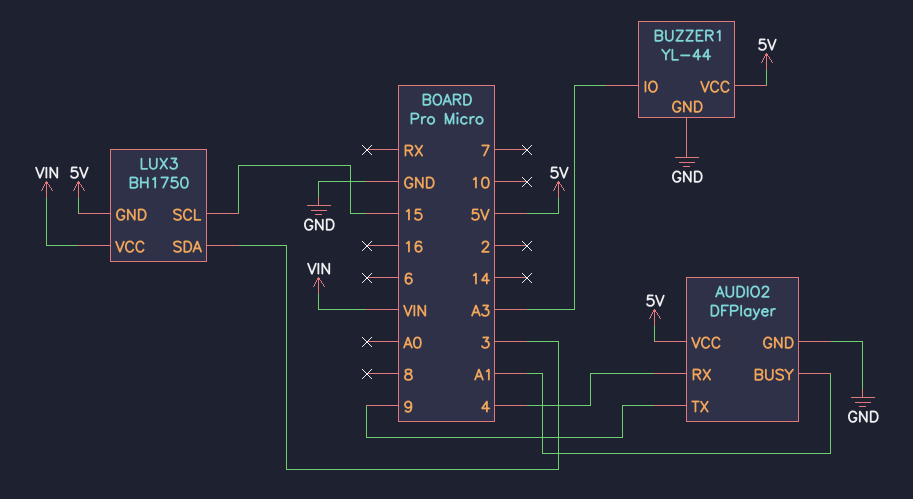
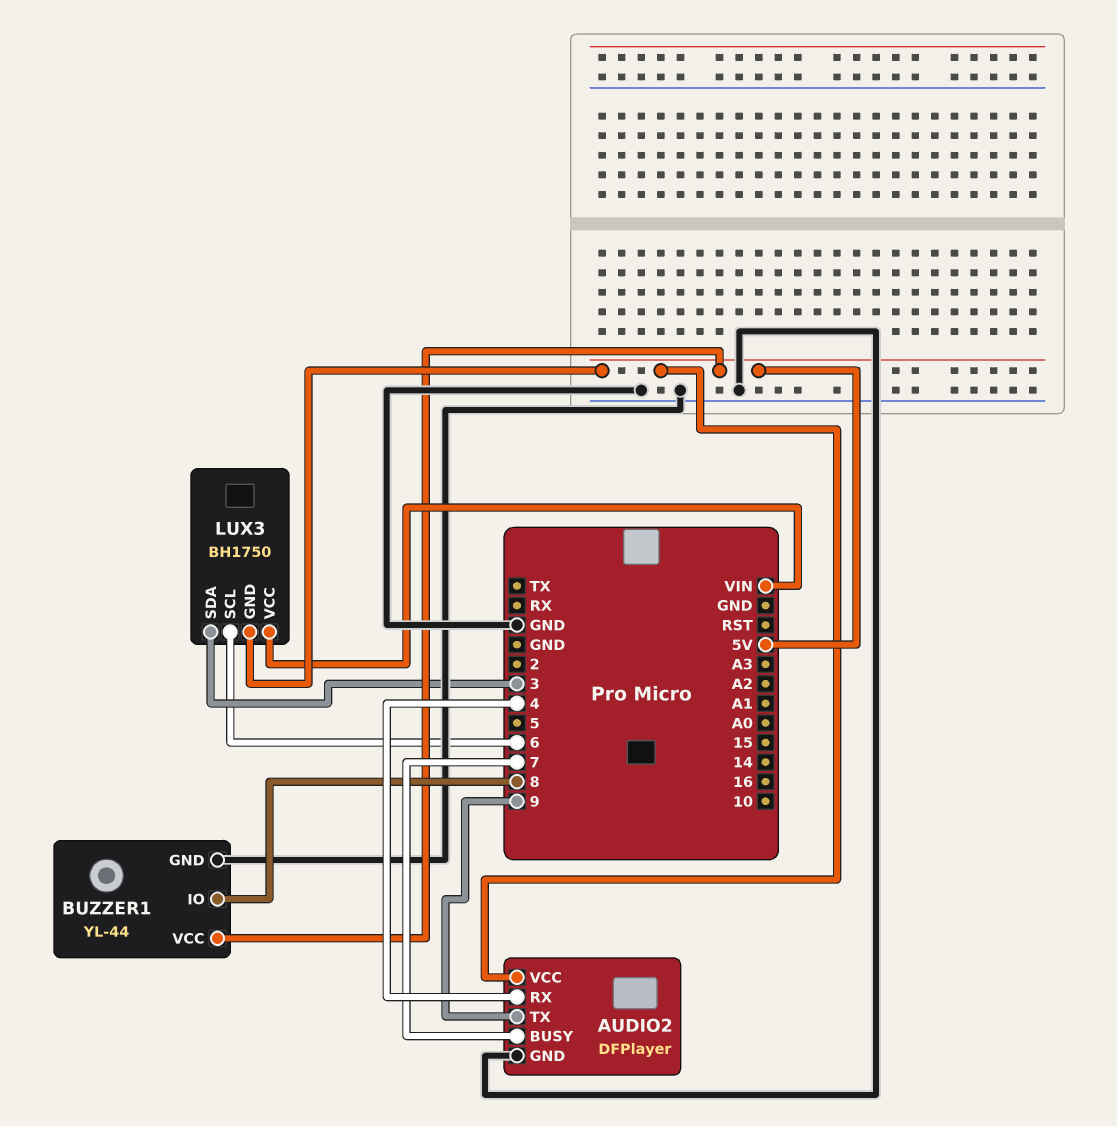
AUDIO2 pin BUSY: A1 -> 7
BUZZER1 pin IO: A3 -> 8
LUX3 pin SCL: 15 -> 6

